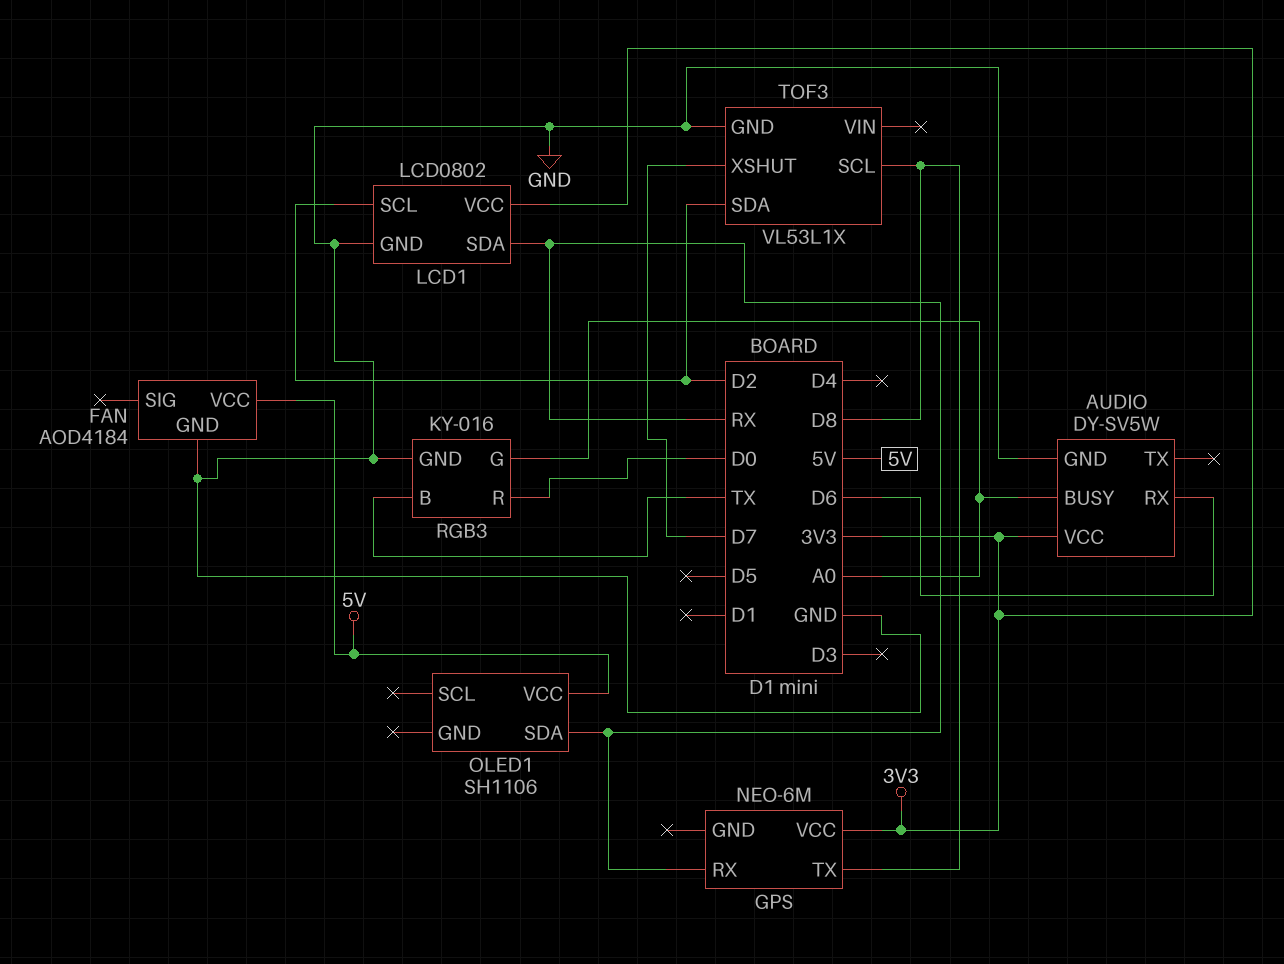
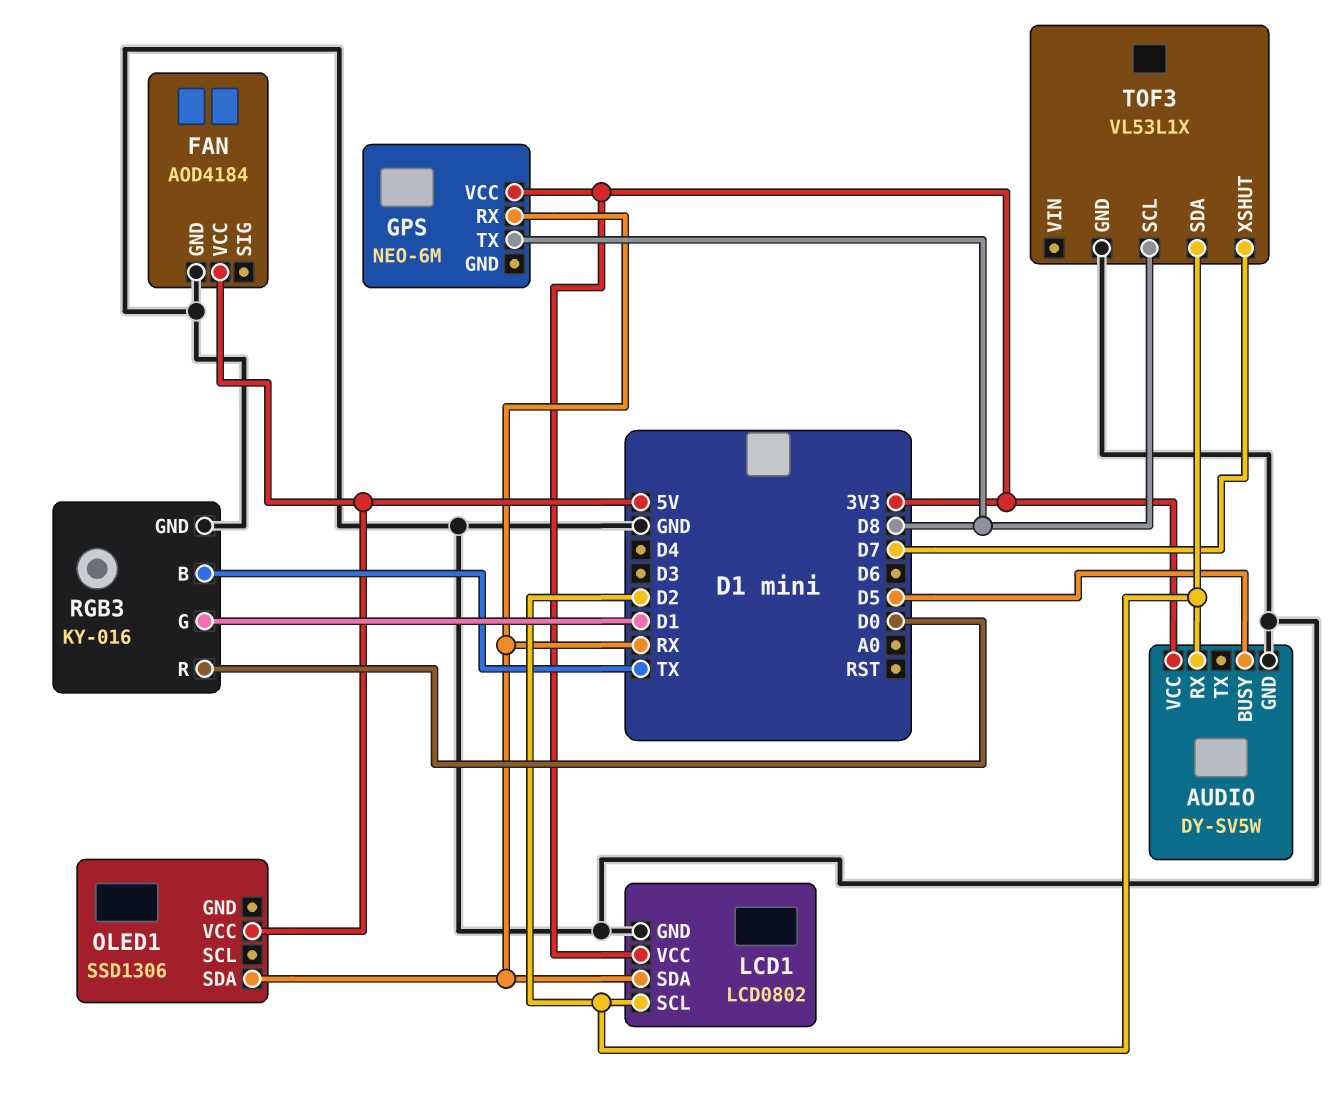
AUDIO pin BUSY: A0 -> D5
AUDIO pin RX: D6 -> D2
OLED1: SH1106 -> SSD1306
RGB3 pin G: A0 -> D1

